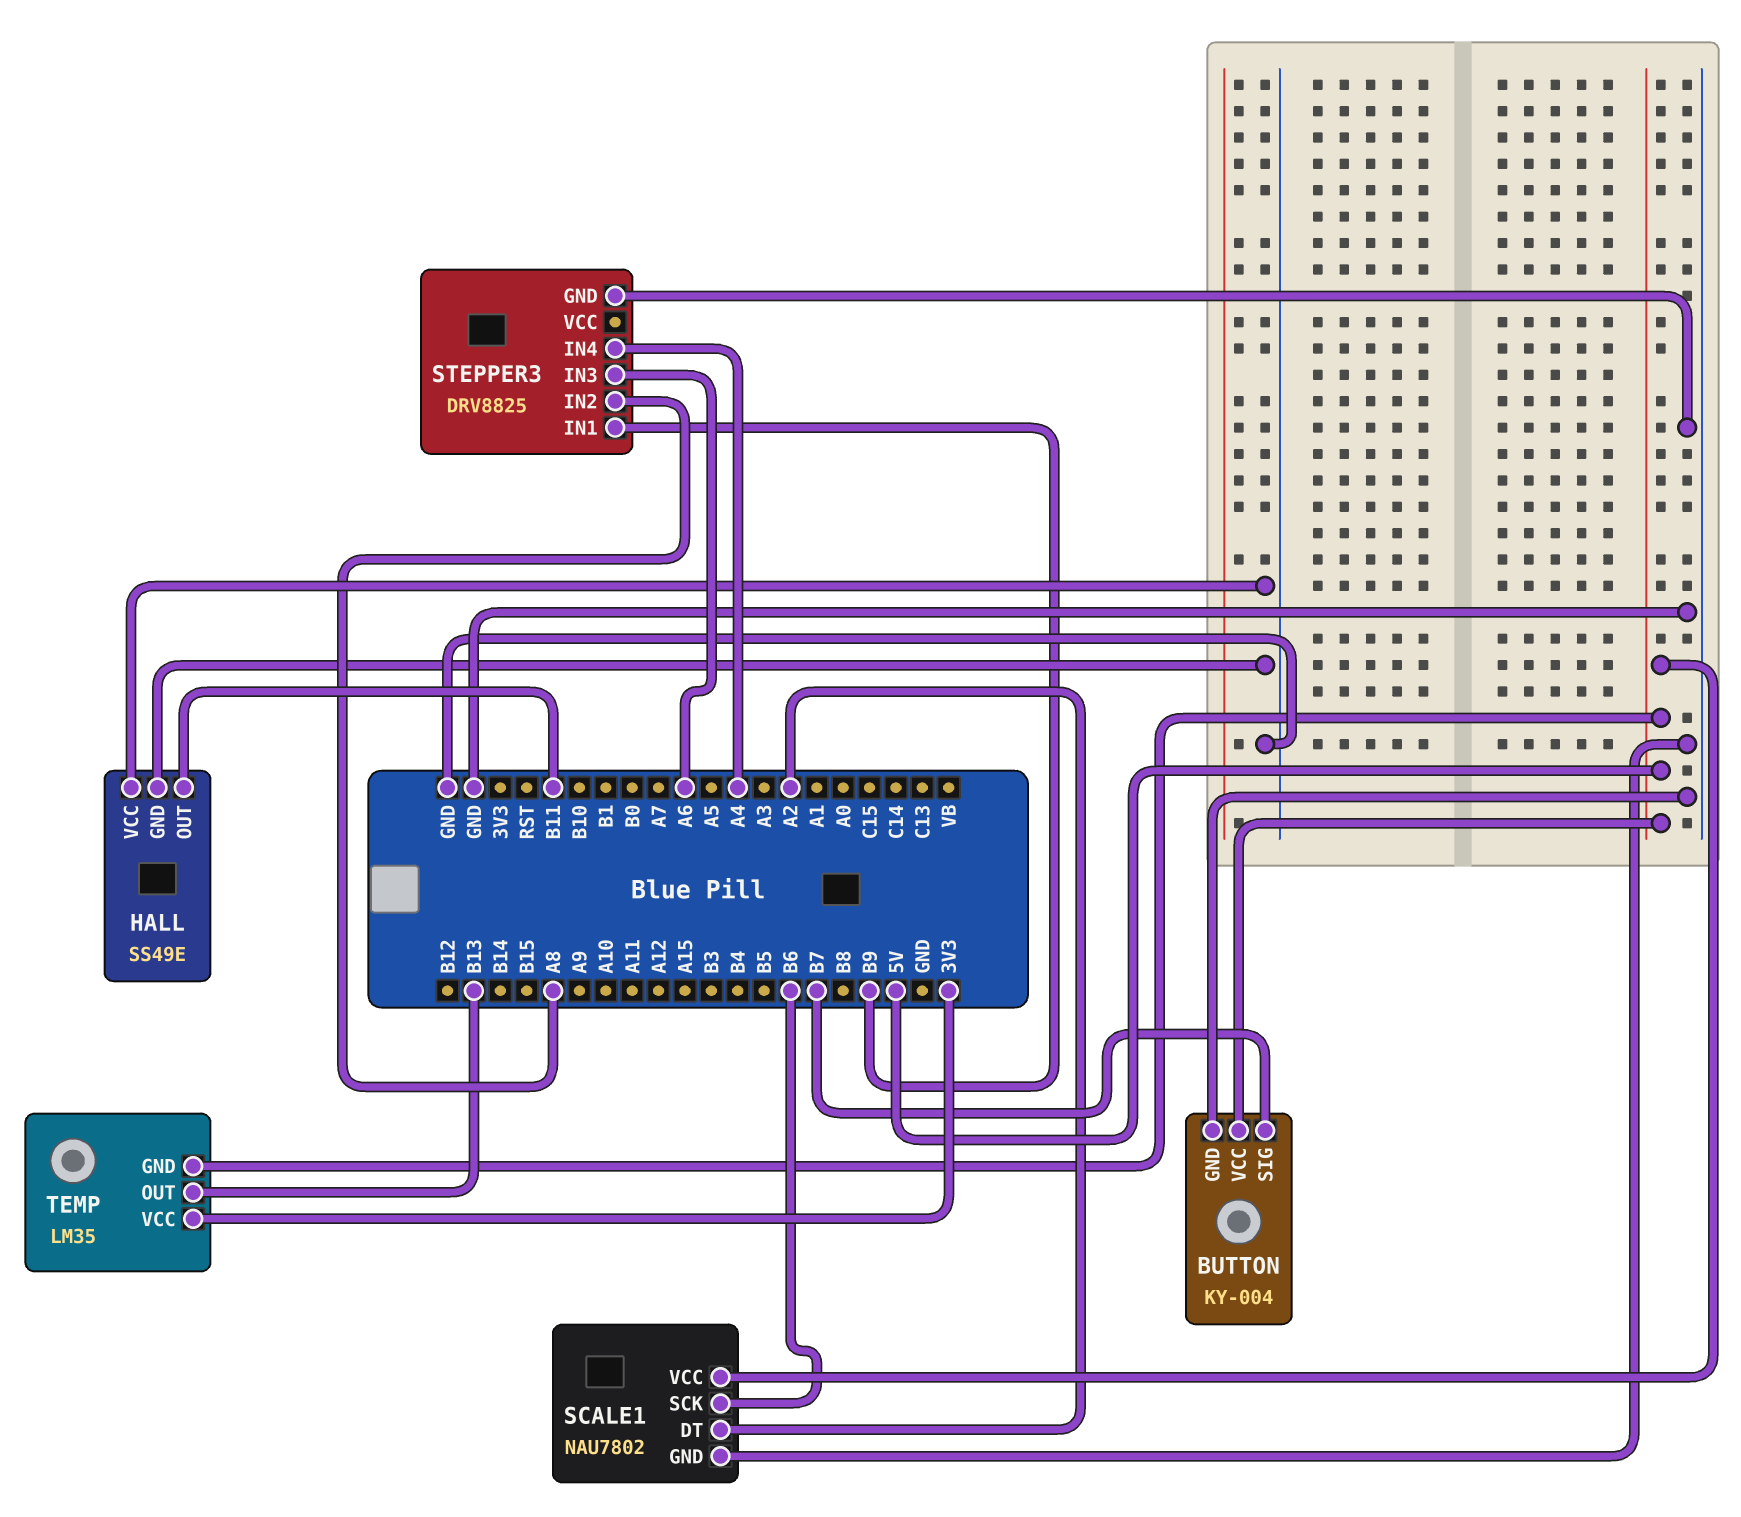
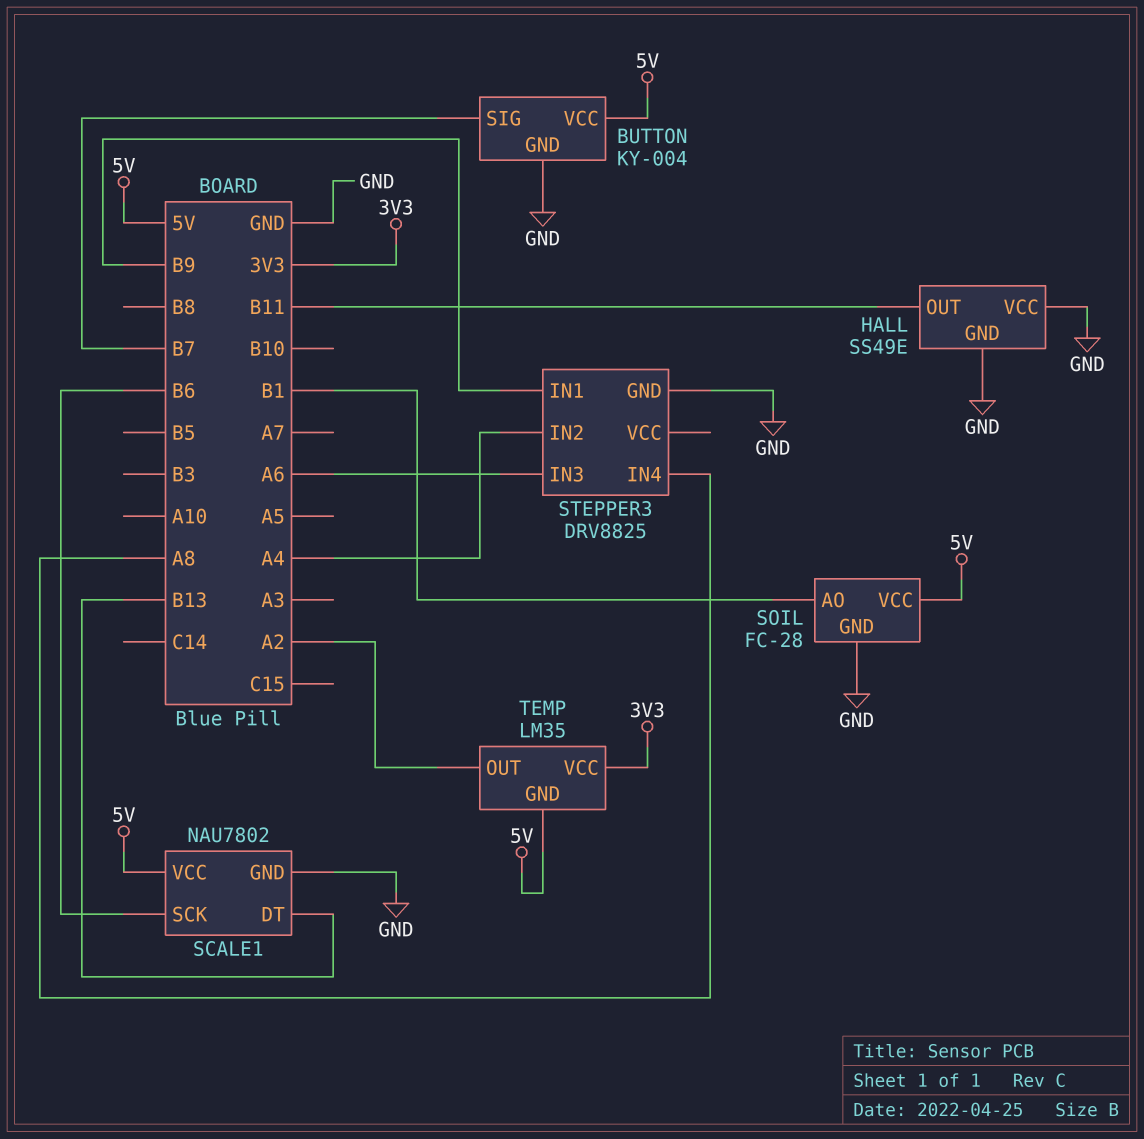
SCALE1 pin DT: A2 -> B13
SOIL: none -> FC-28
SOIL pin AO: none -> B1
SOIL pin GND: none -> GND
SOIL pin VCC: none -> 5V
STEPPER3 pin IN2: A8 -> A4
STEPPER3 pin IN4: A4 -> A8
TEMP pin OUT: B13 -> A2

